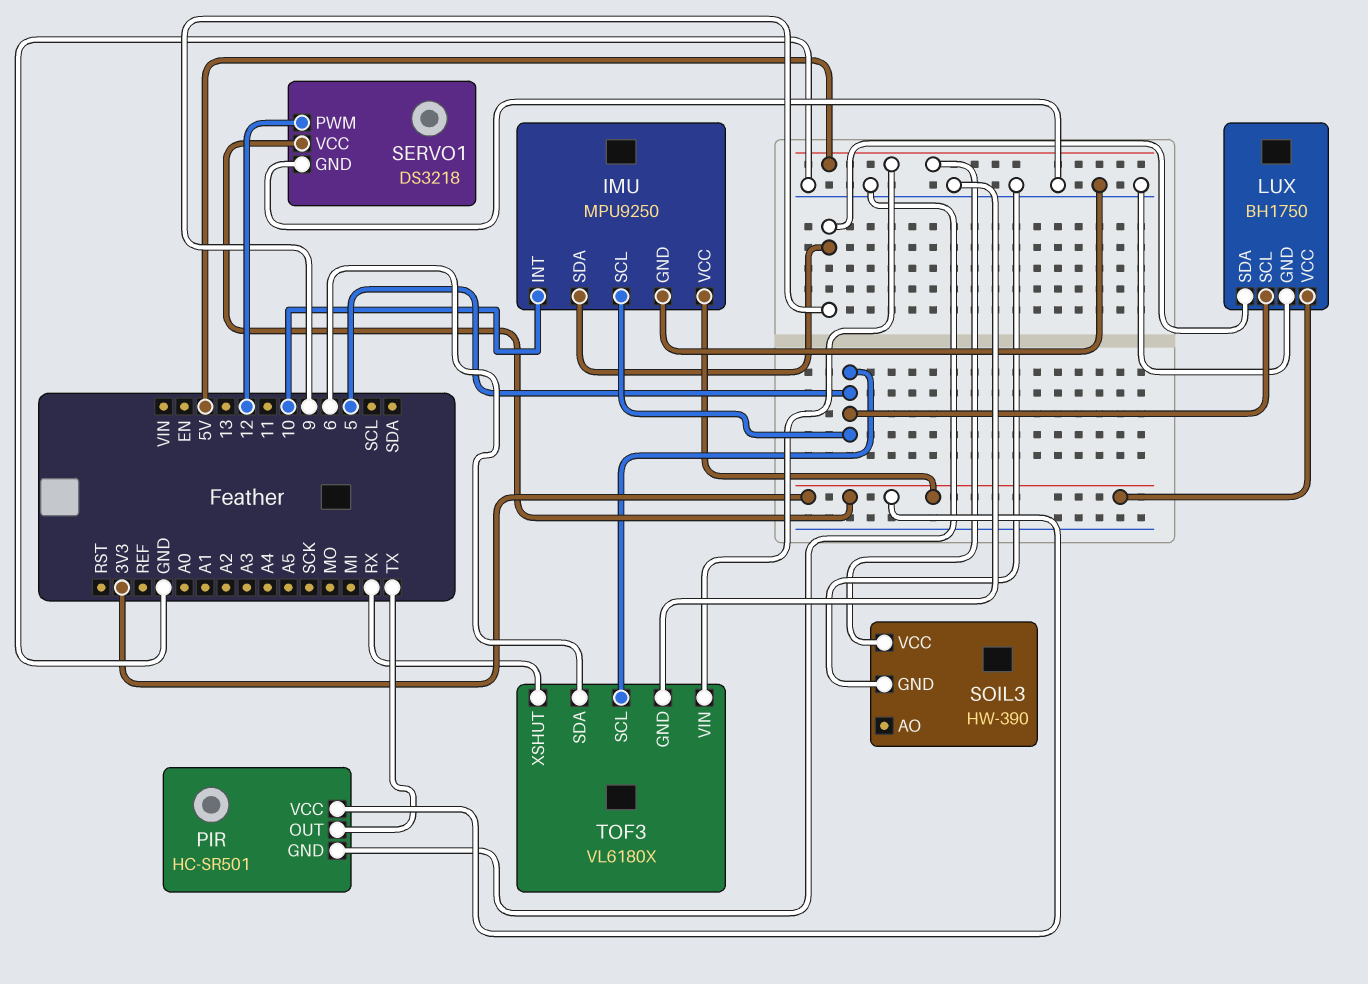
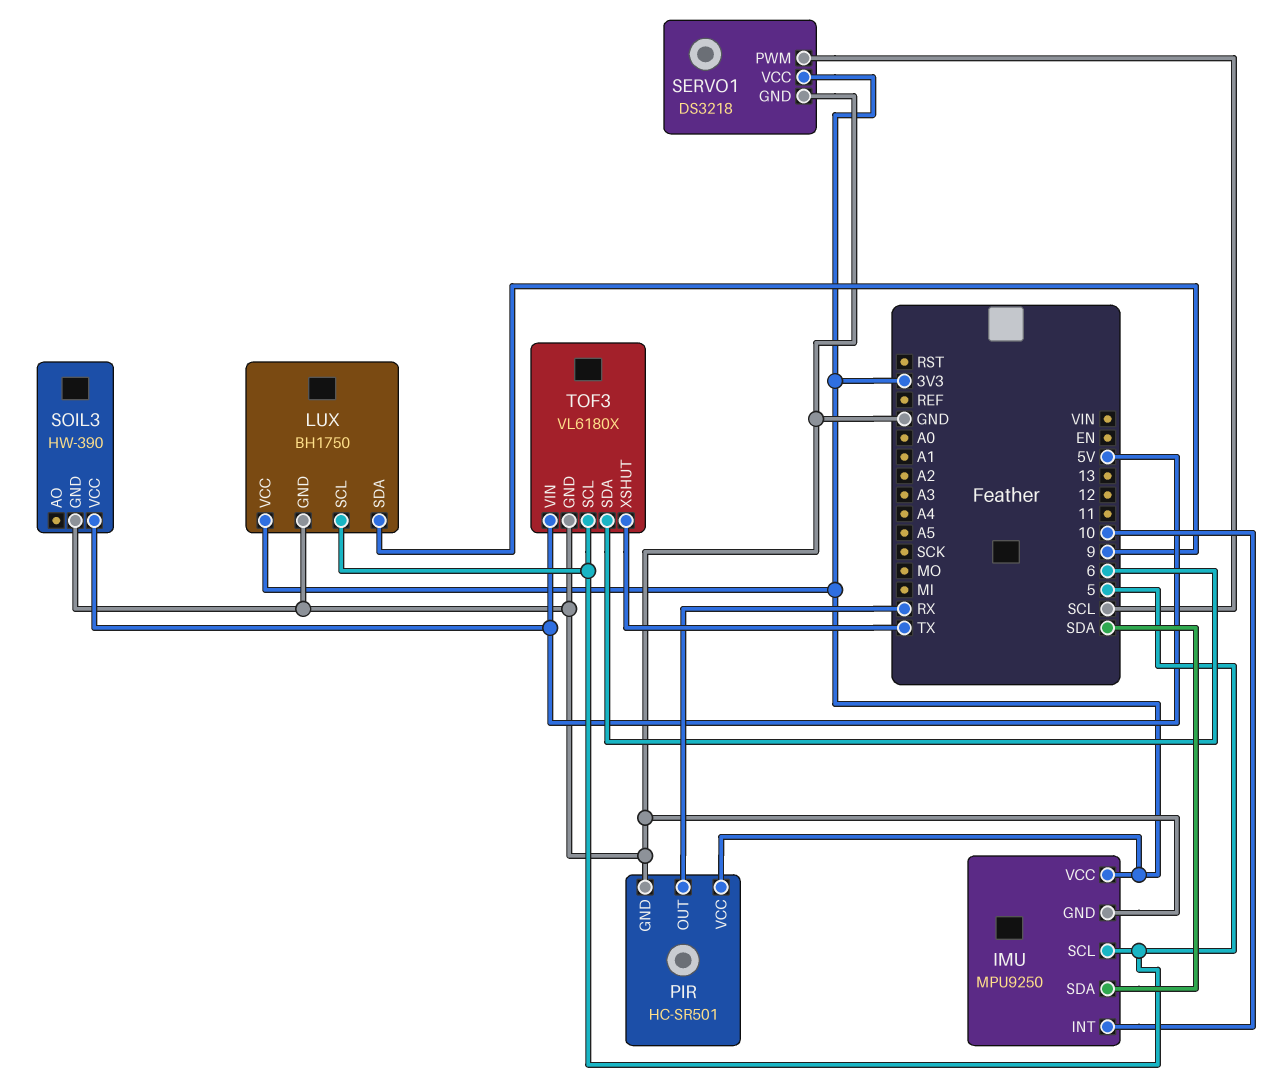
IMU pin SDA: 9 -> SDA
PIR pin OUT: TX -> RX
SERVO1 pin PWM: 12 -> SCL
TOF3 pin XSHUT: RX -> TX

